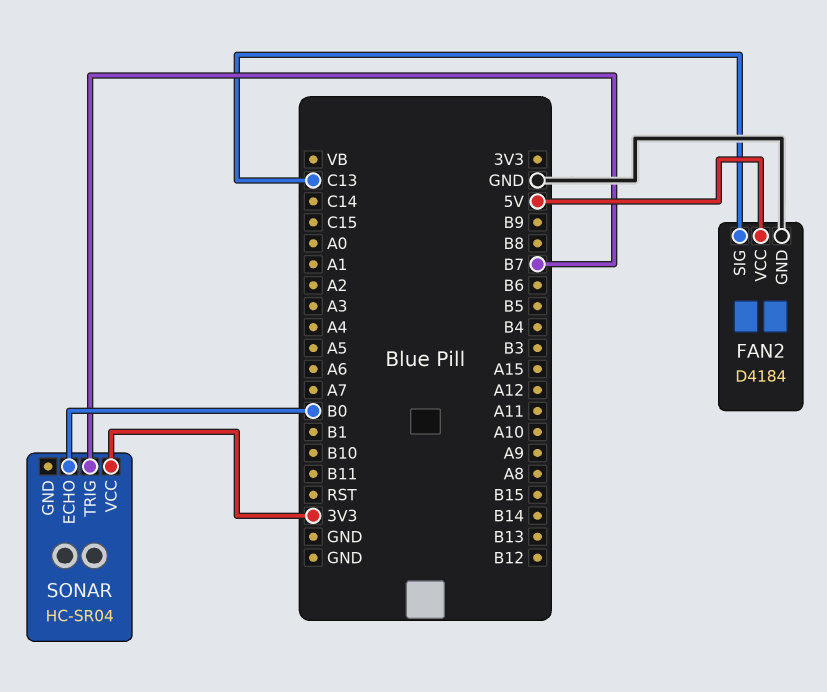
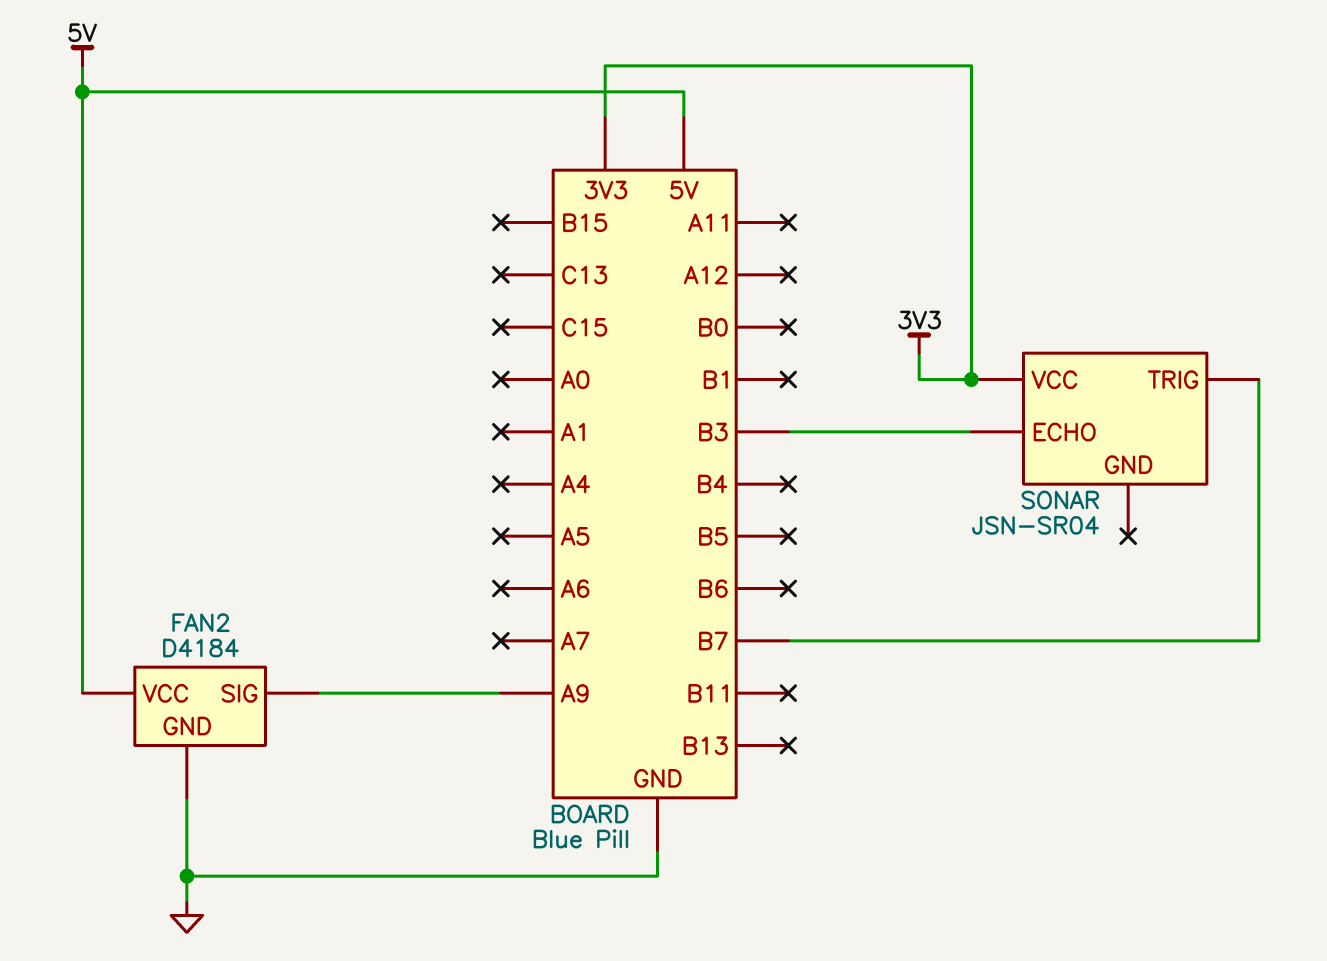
FAN2 pin SIG: C13 -> A9
SONAR: HC-SR04 -> JSN-SR04
SONAR pin ECHO: B0 -> B3

